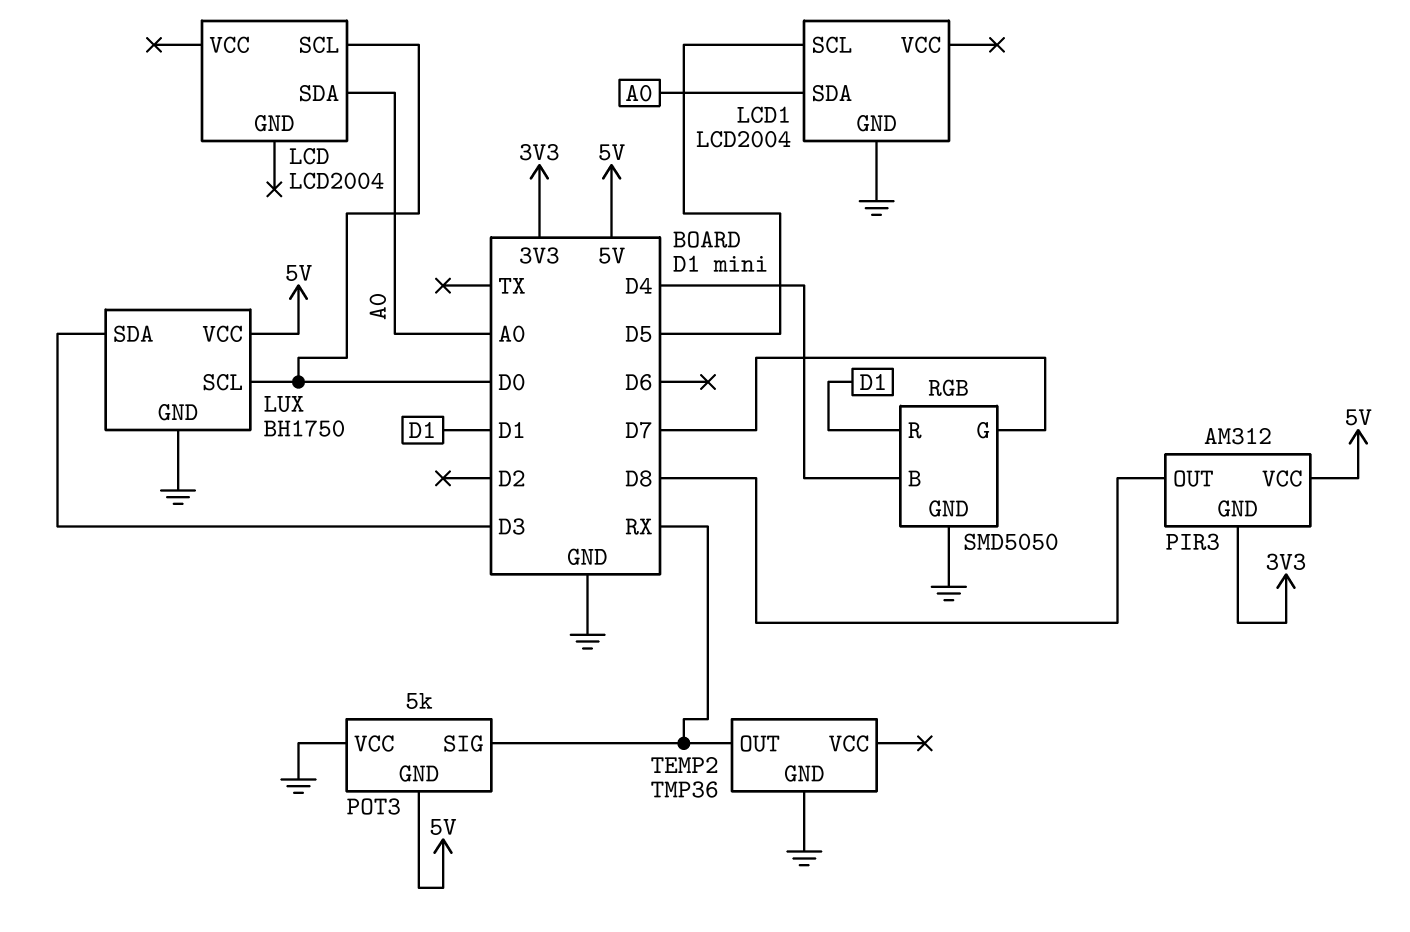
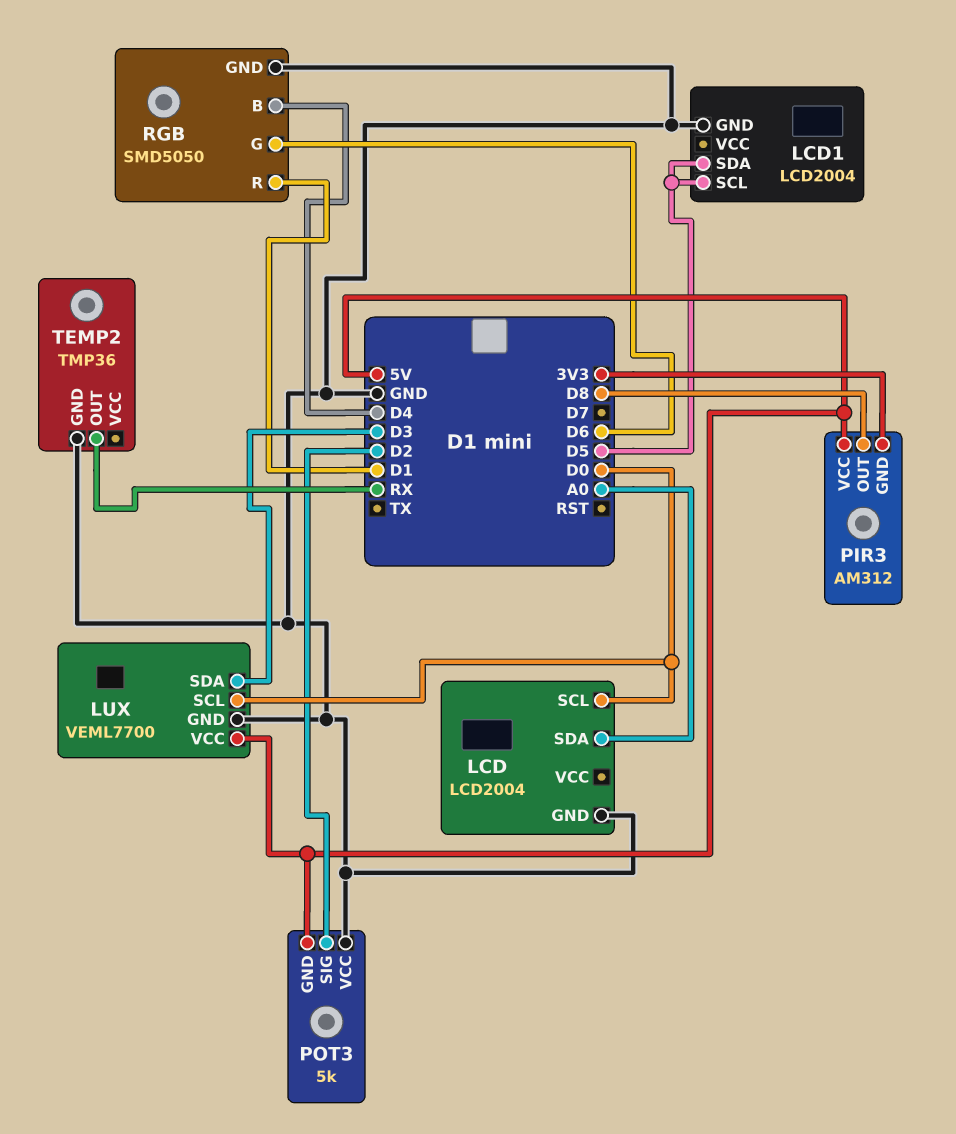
LCD pin GND: none -> GND
LCD1 pin SDA: A0 -> D5
LUX: BH1750 -> VEML7700
POT3 pin SIG: RX -> D2
RGB pin G: D7 -> D6

